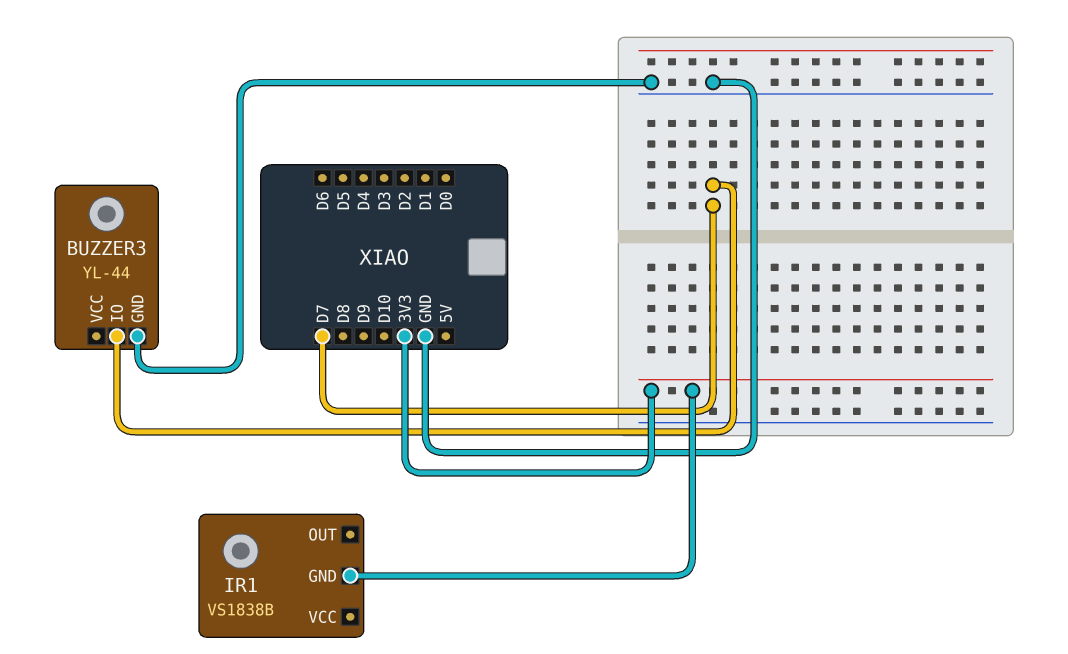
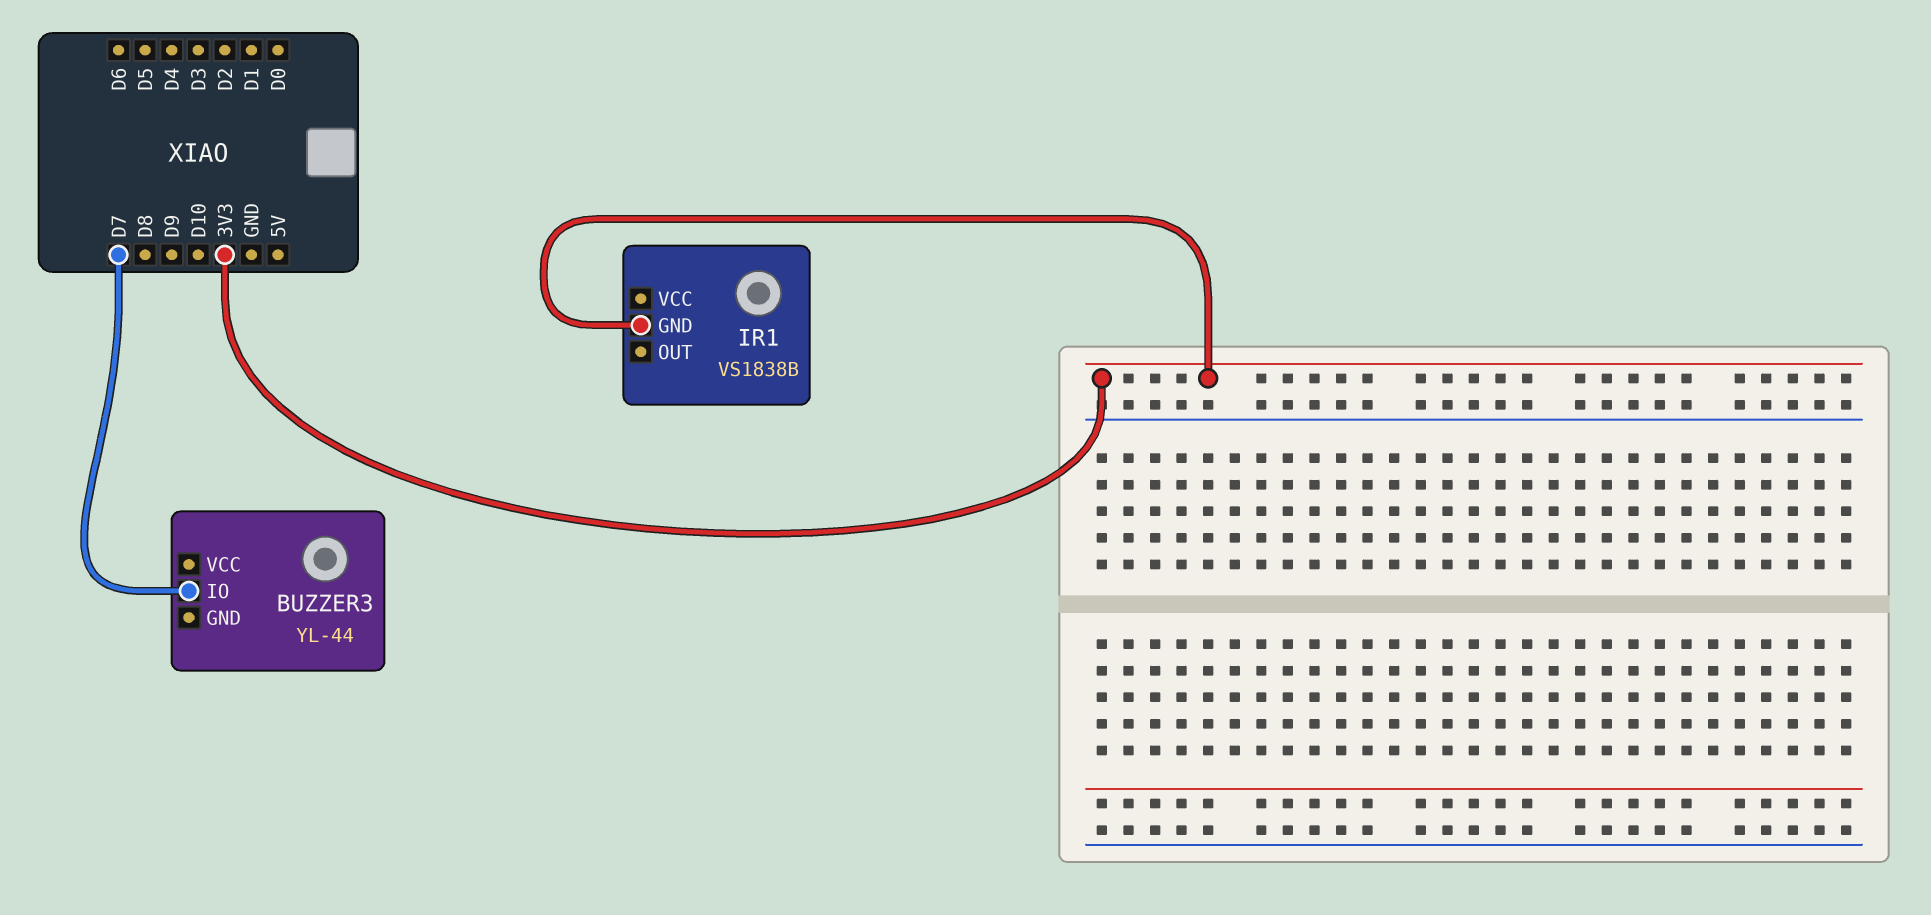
BUZZER3 pin GND: GND -> none

